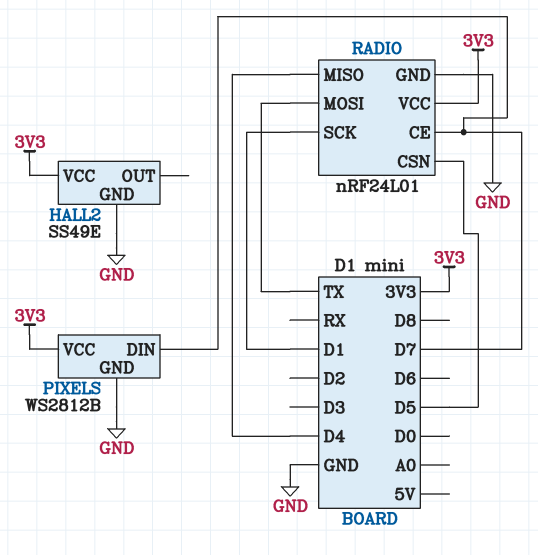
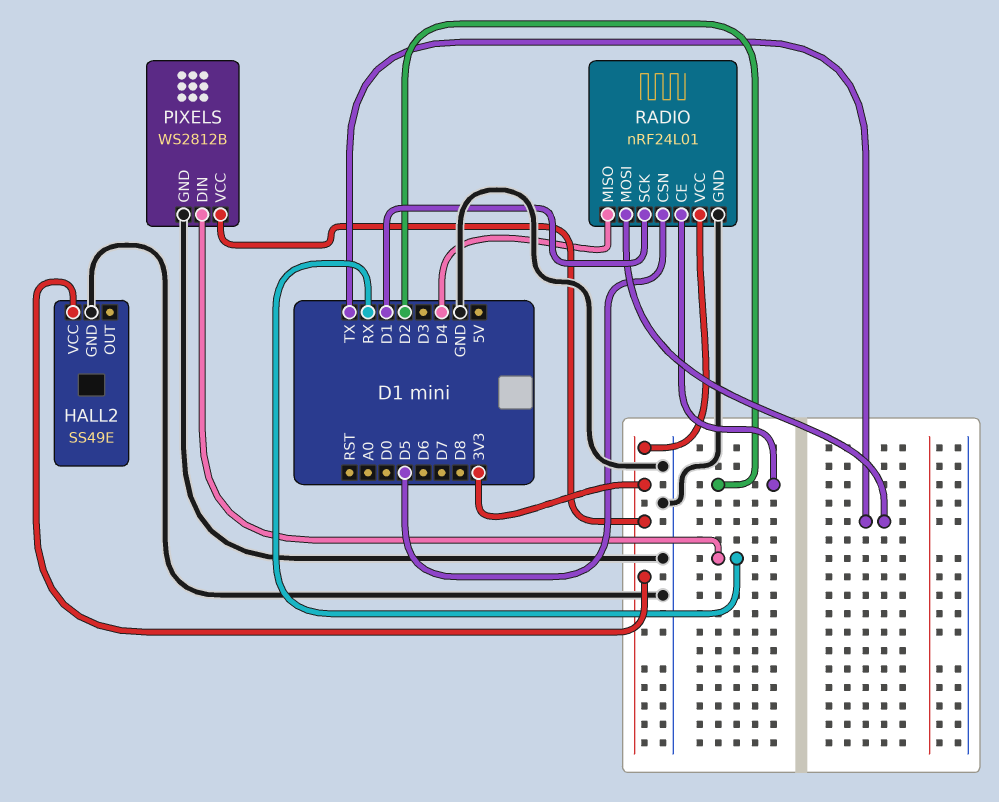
PIXELS pin DIN: D7 -> RX
RADIO pin CE: D7 -> D2

